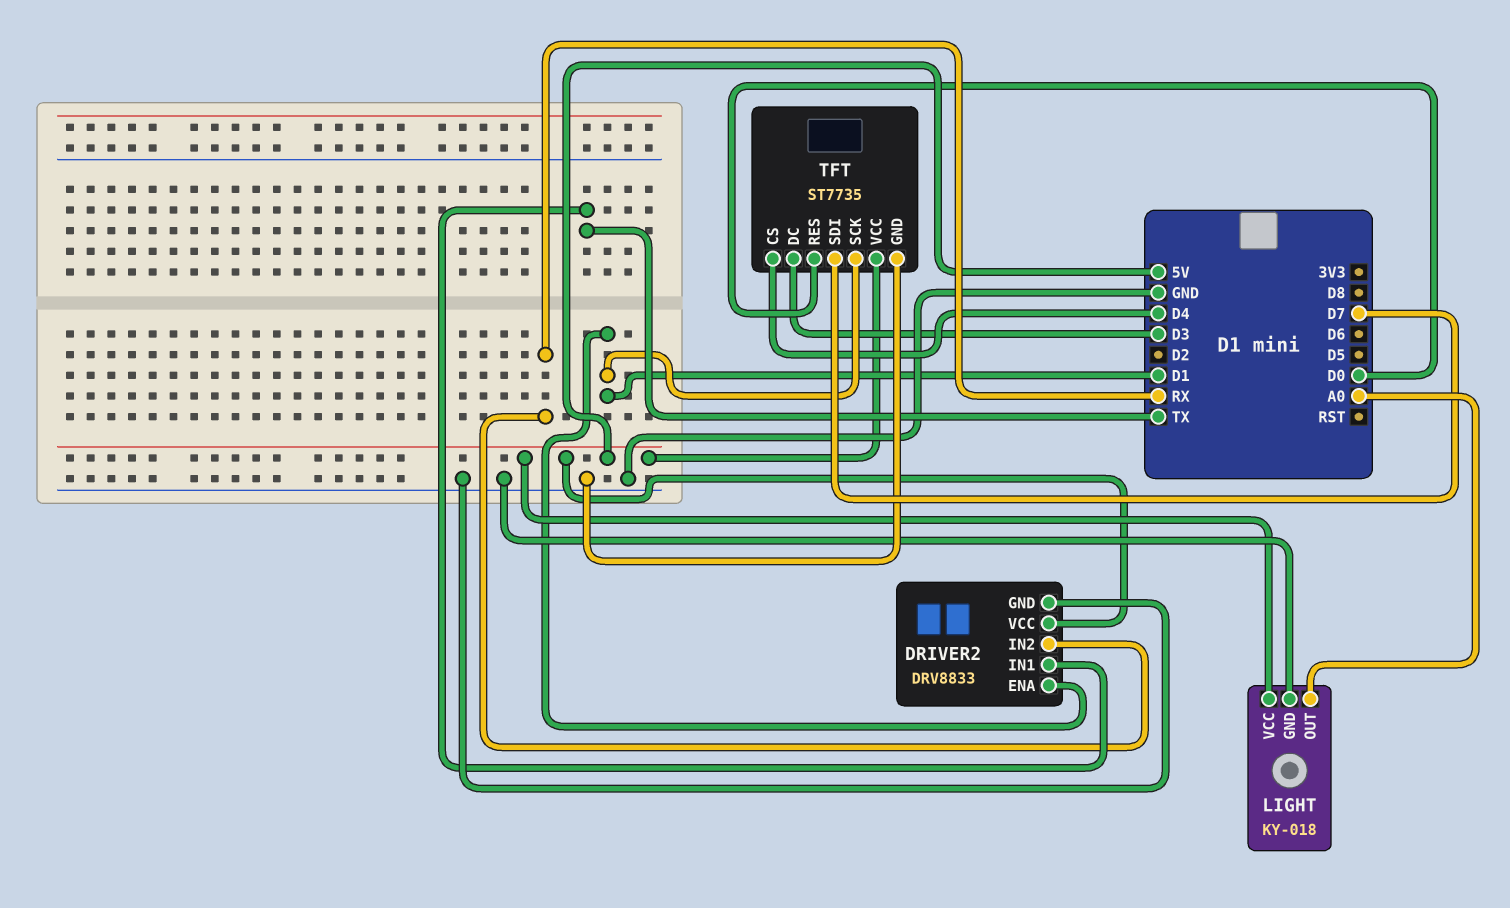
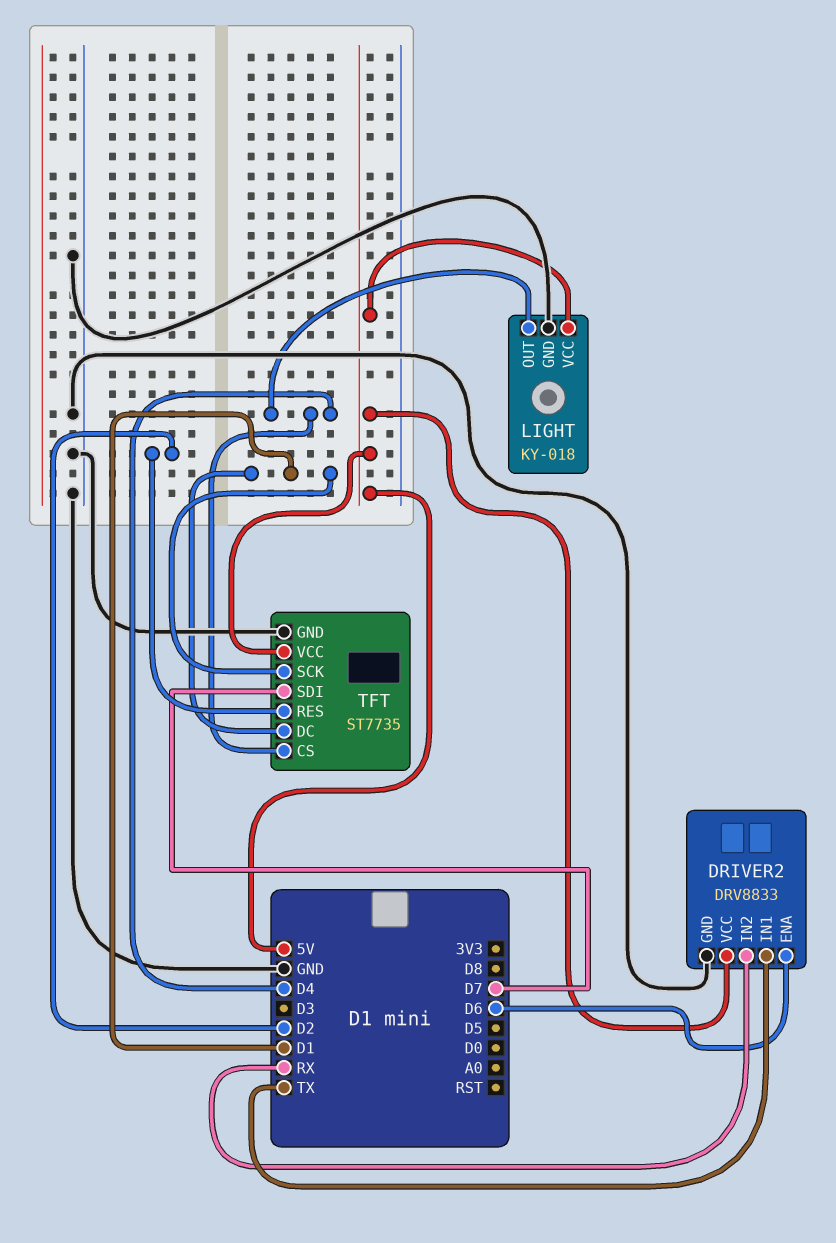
DRIVER2 pin ENA: D1 -> D6
LIGHT pin OUT: A0 -> D4
TFT pin DC: D3 -> D1
TFT pin RES: D0 -> D2

